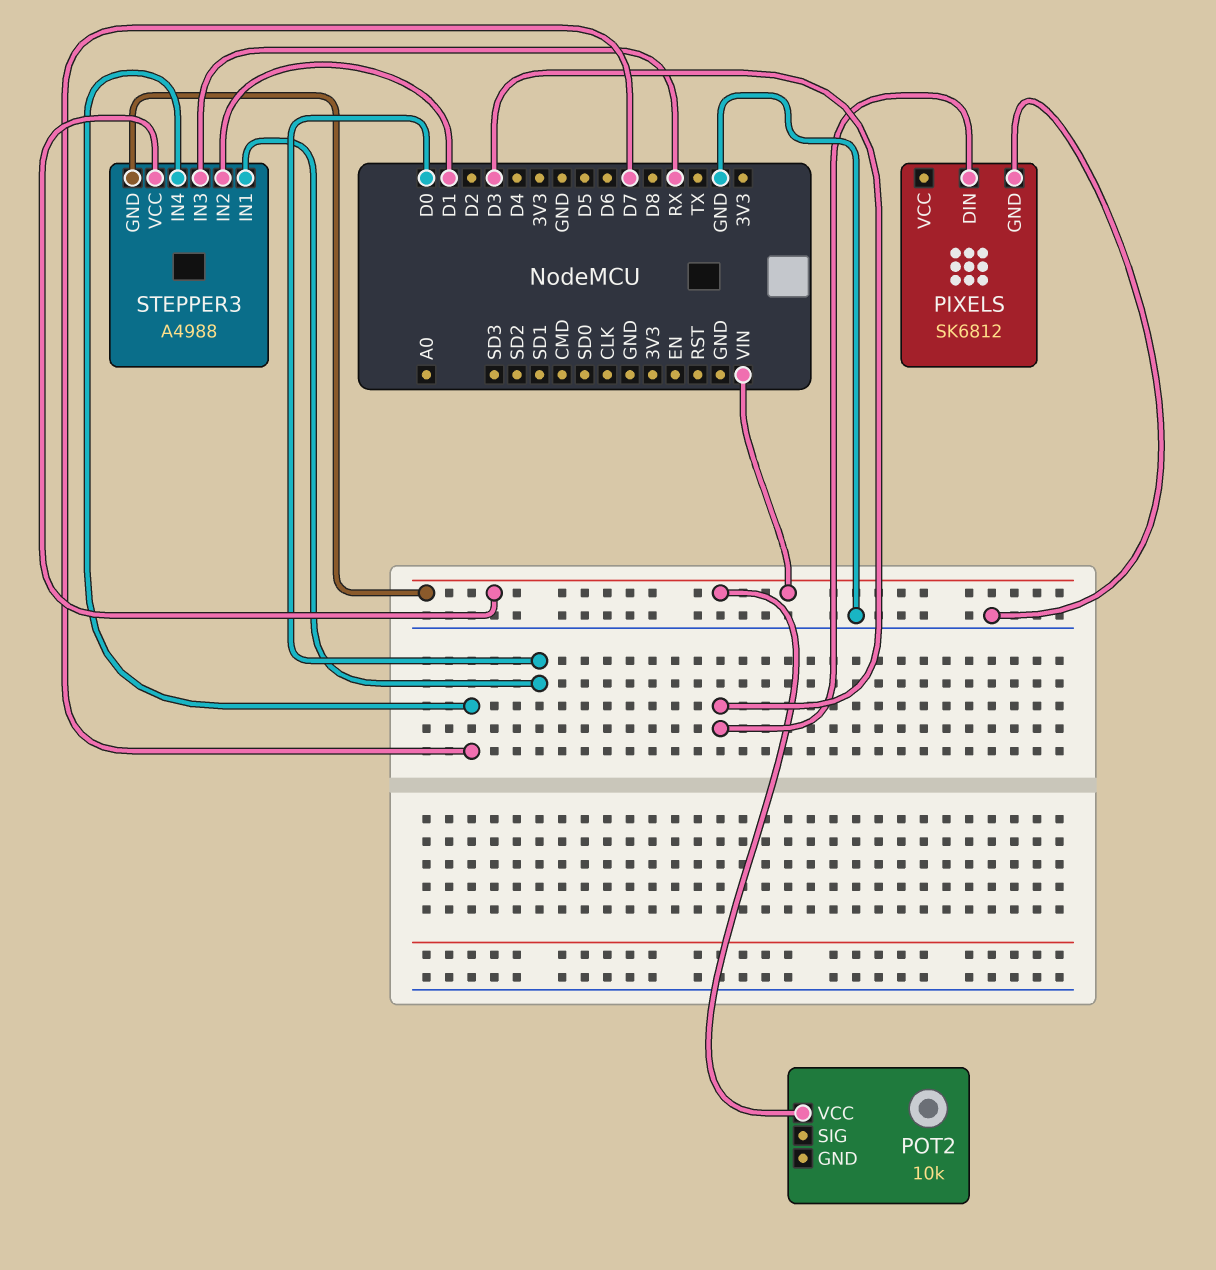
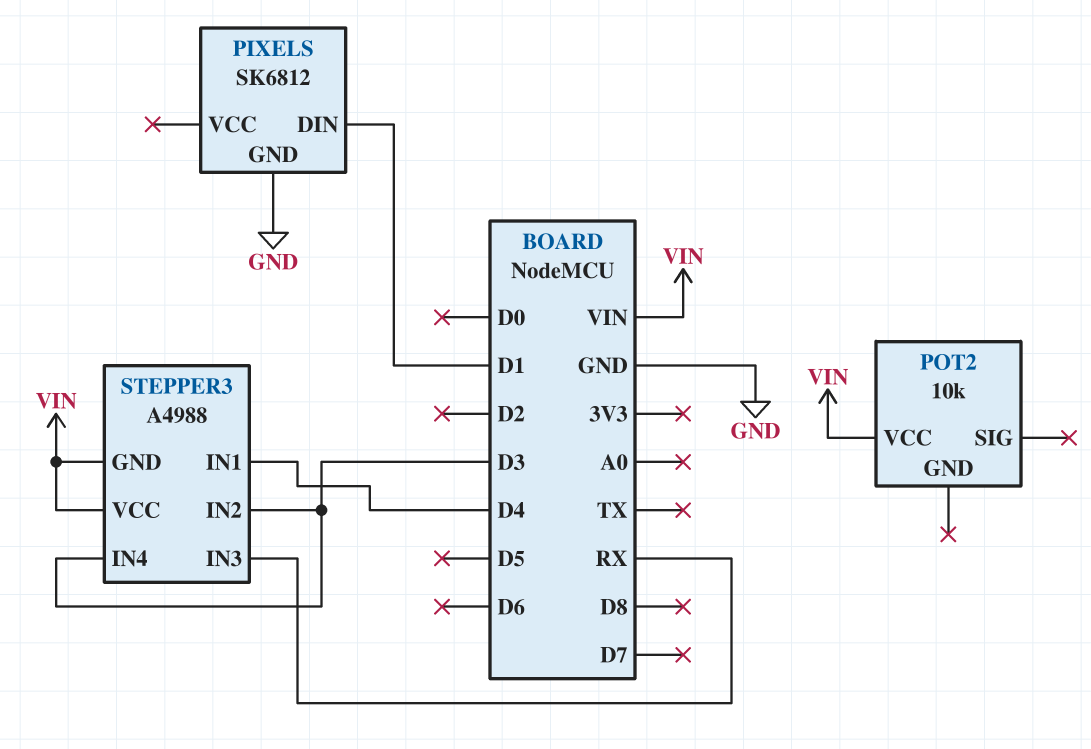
PIXELS pin DIN: D3 -> D1
STEPPER3 pin IN1: D0 -> D4
STEPPER3 pin IN2: D1 -> D3
STEPPER3 pin IN4: D7 -> D3

